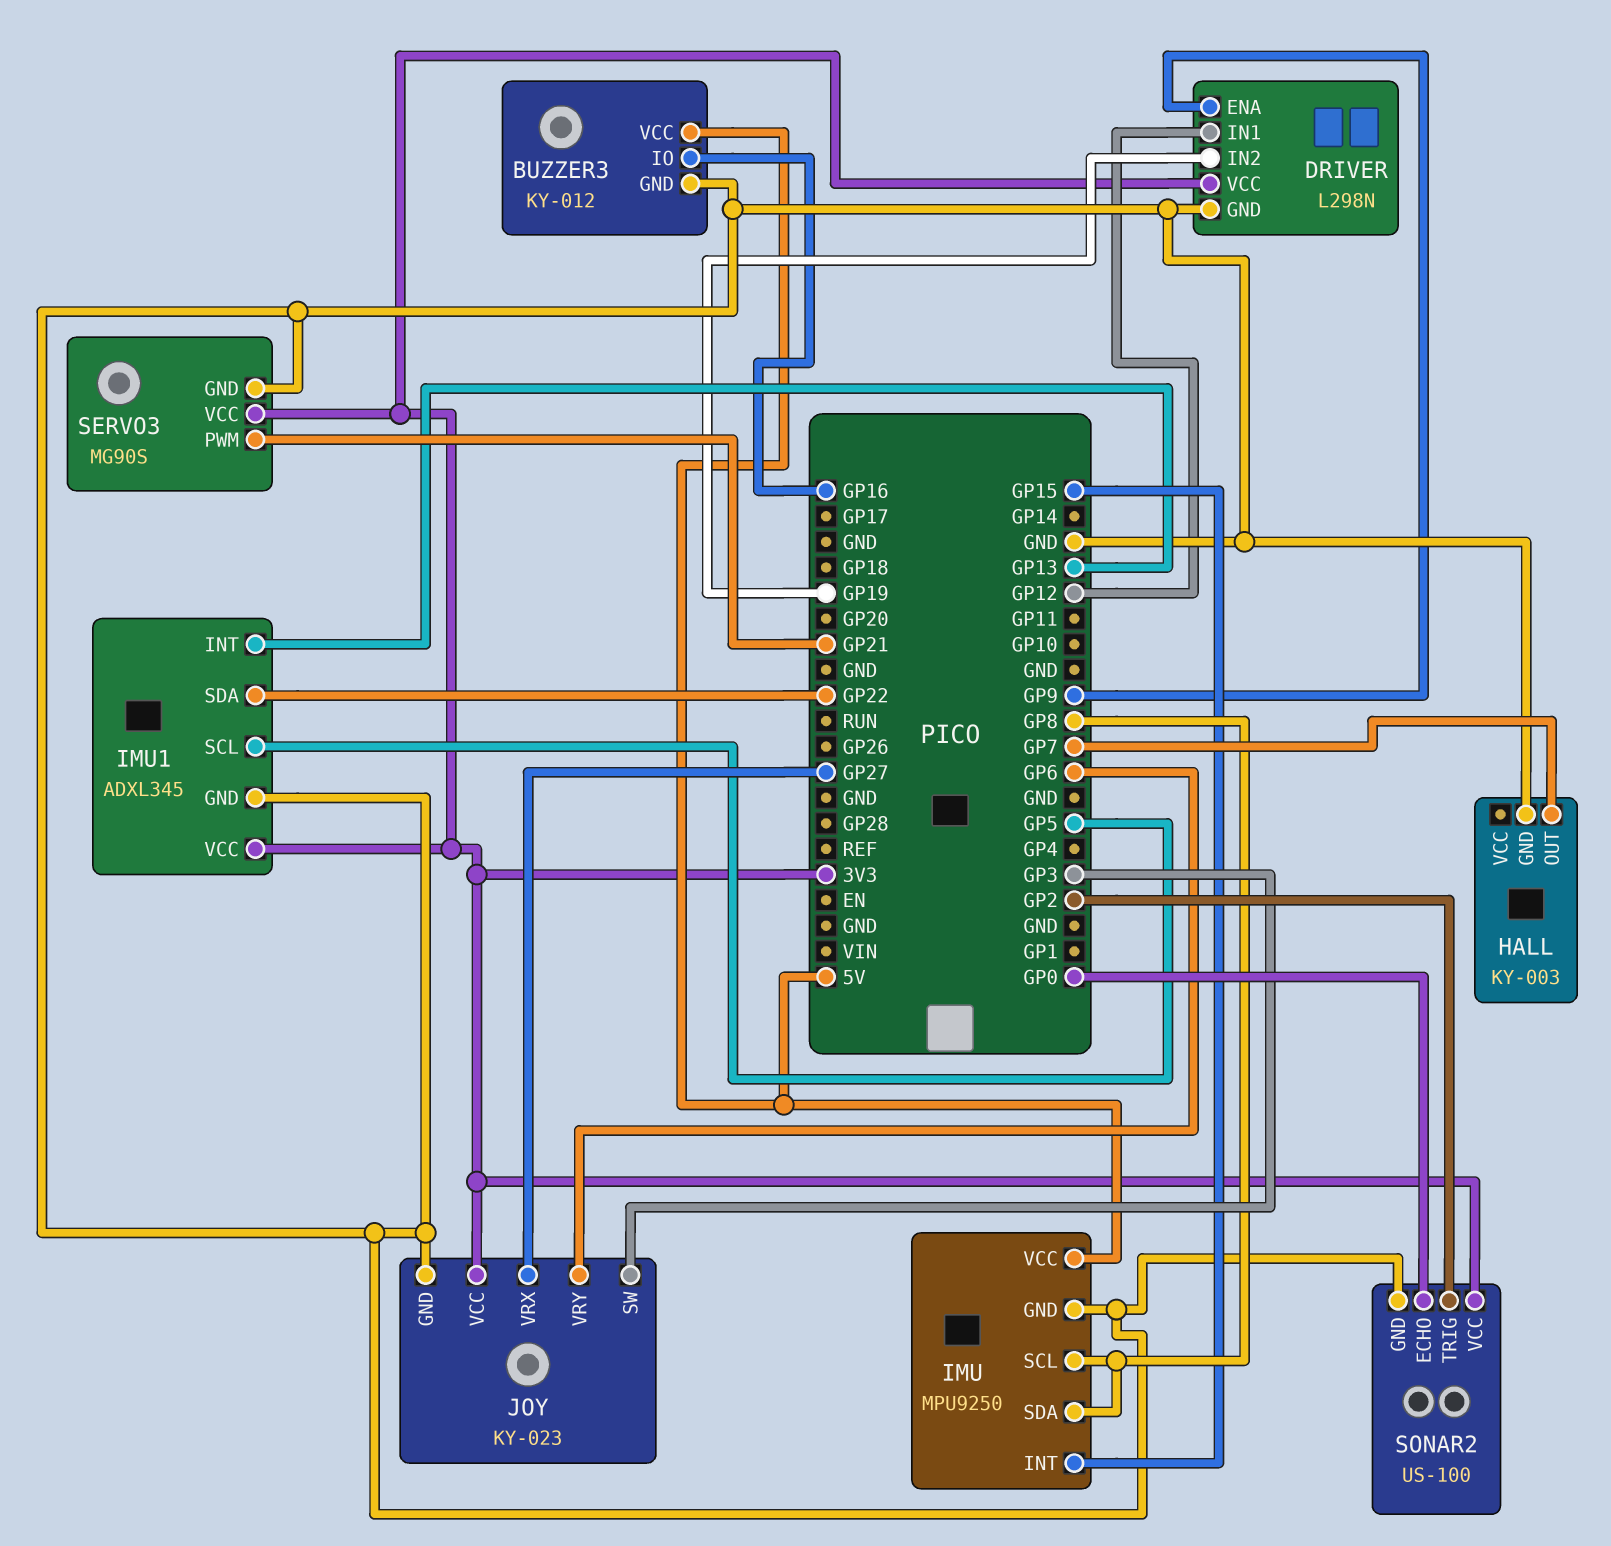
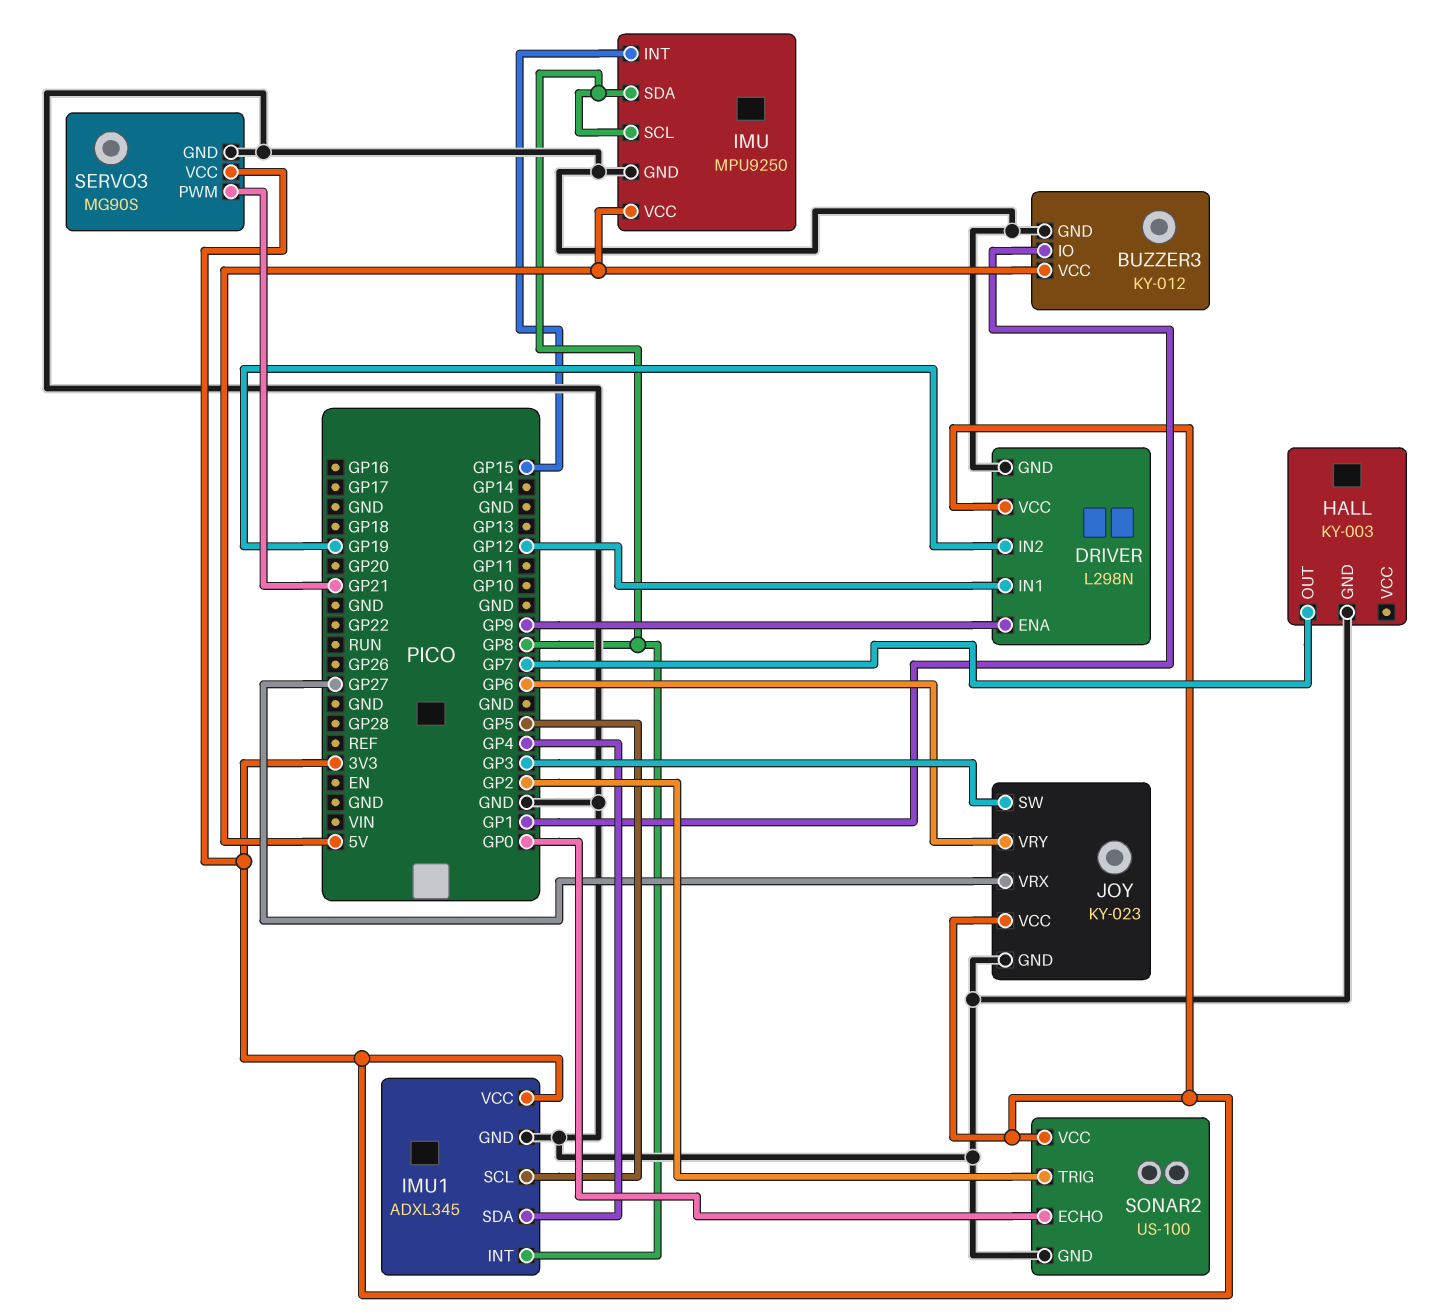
BUZZER3 pin IO: GP16 -> GP1
IMU1 pin INT: GP13 -> GP8
IMU1 pin SDA: GP22 -> GP4

